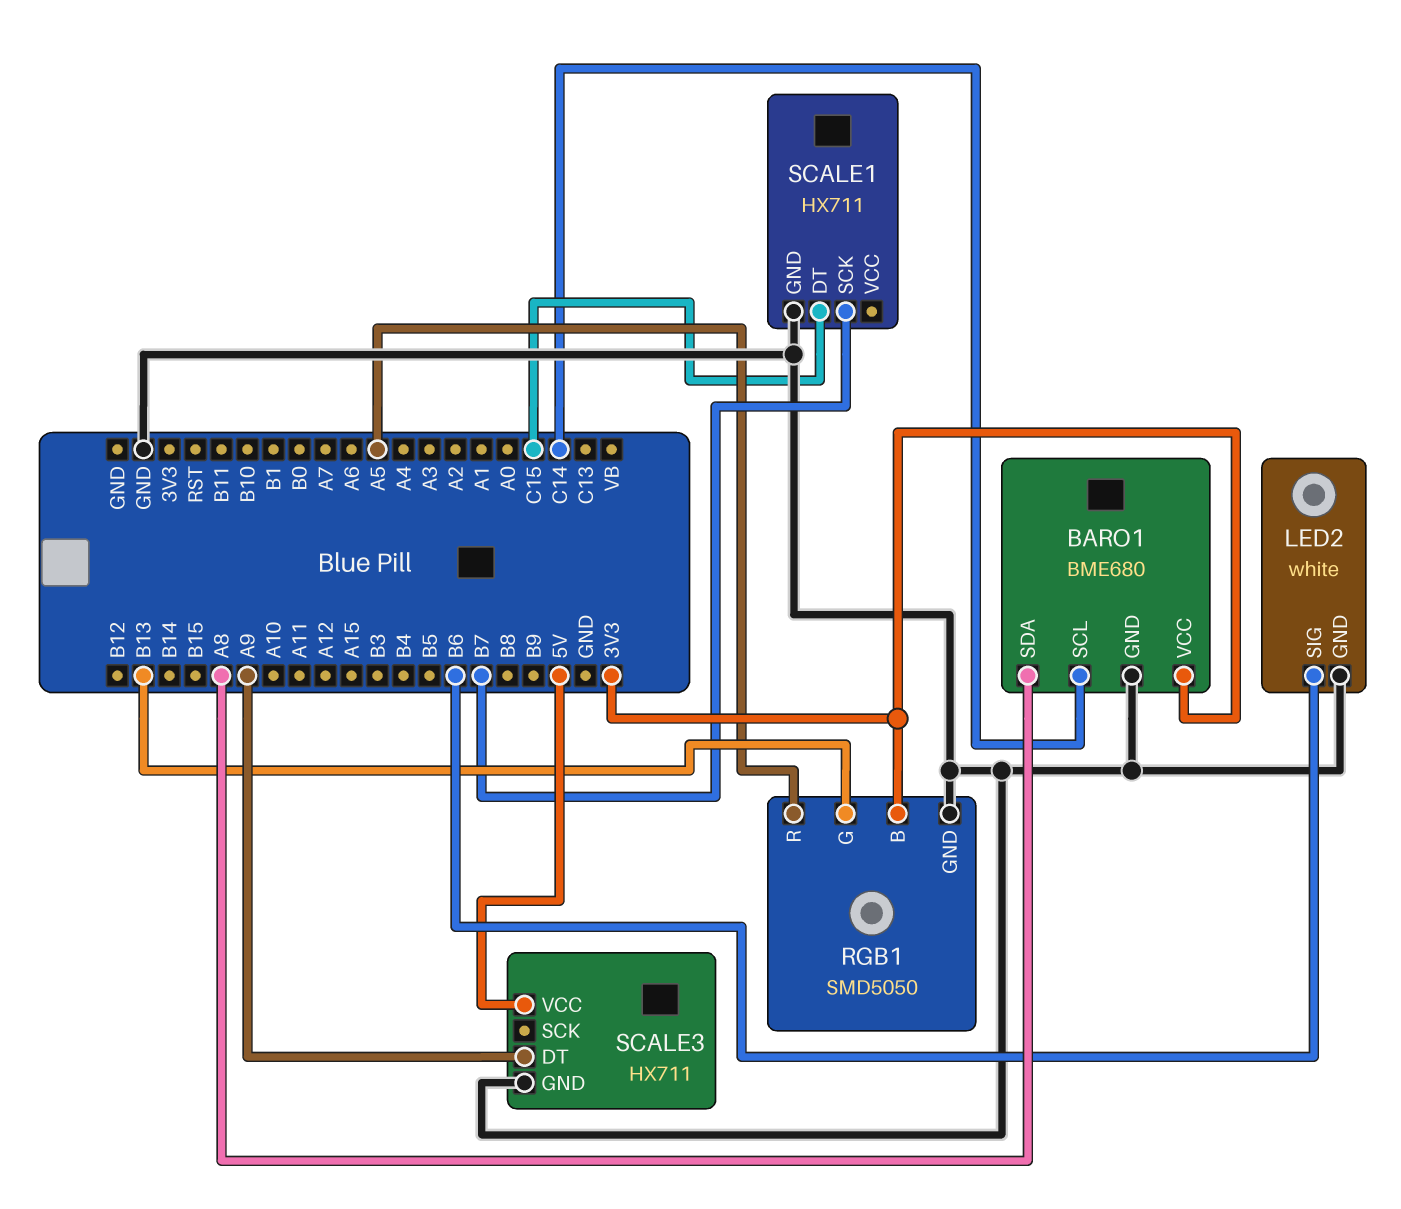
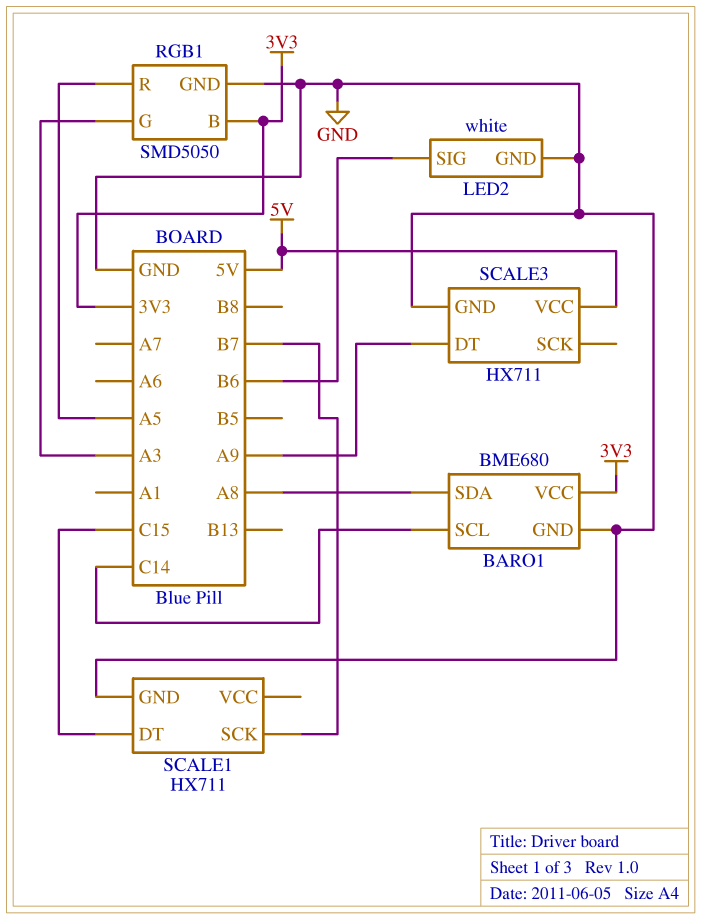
RGB1 pin G: B13 -> A3

